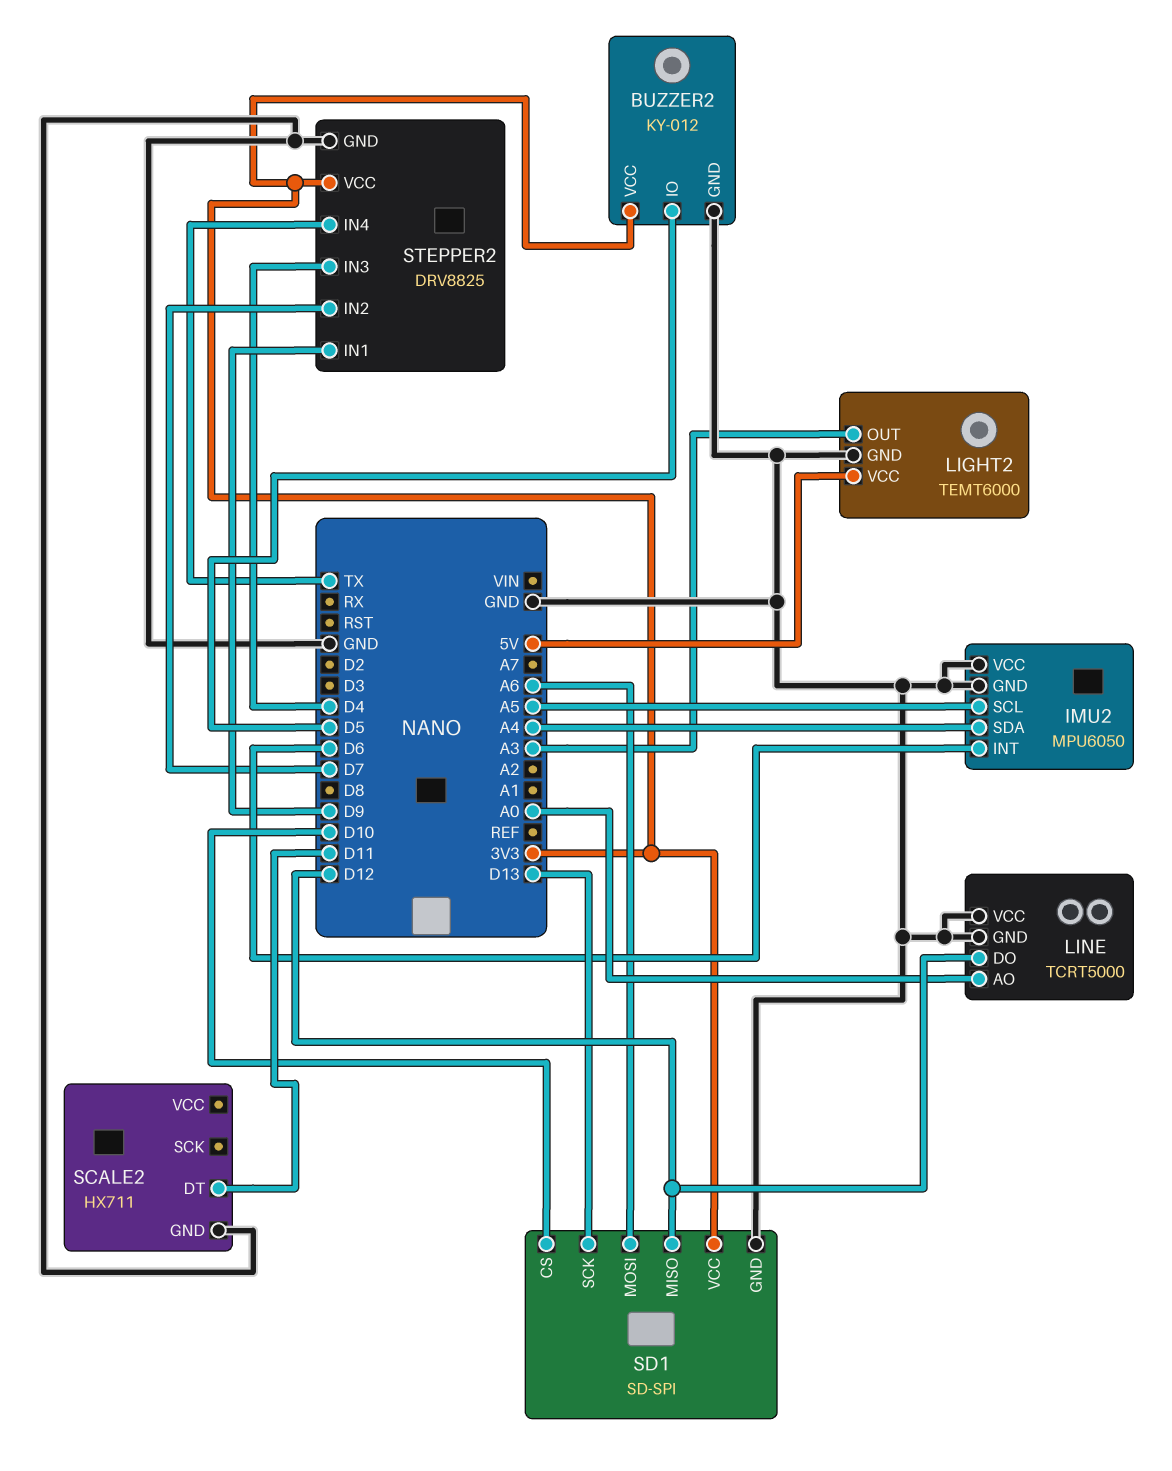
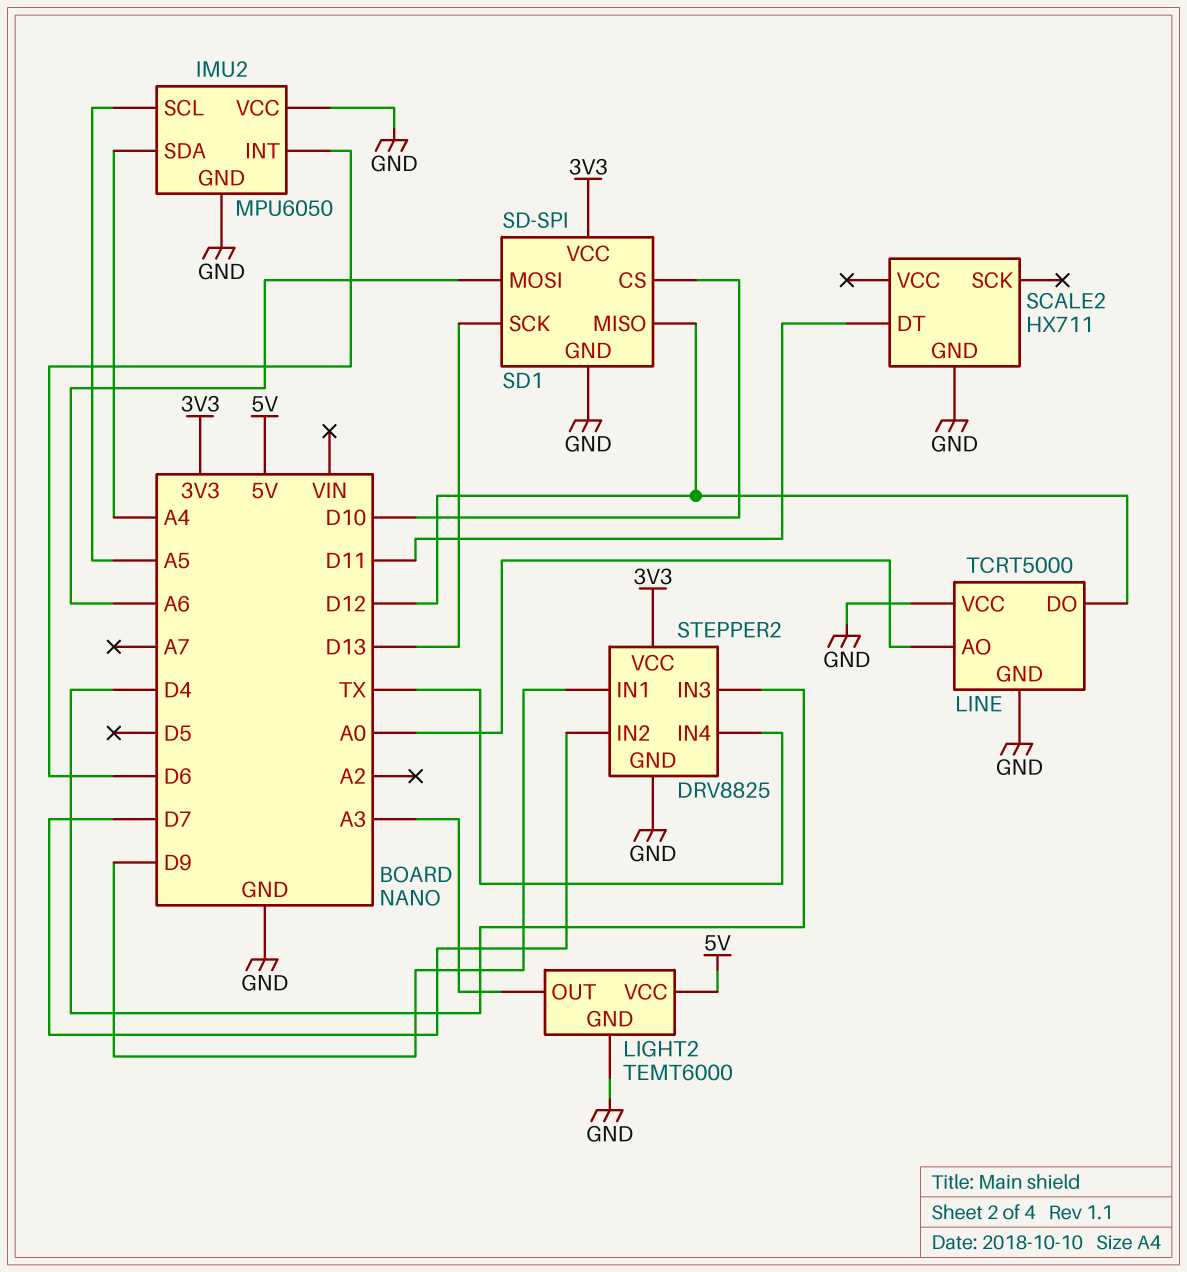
BUZZER2: KY-012 -> none
BUZZER2 pin GND: GND -> none
BUZZER2 pin IO: D5 -> none
BUZZER2 pin VCC: 3V3 -> none

